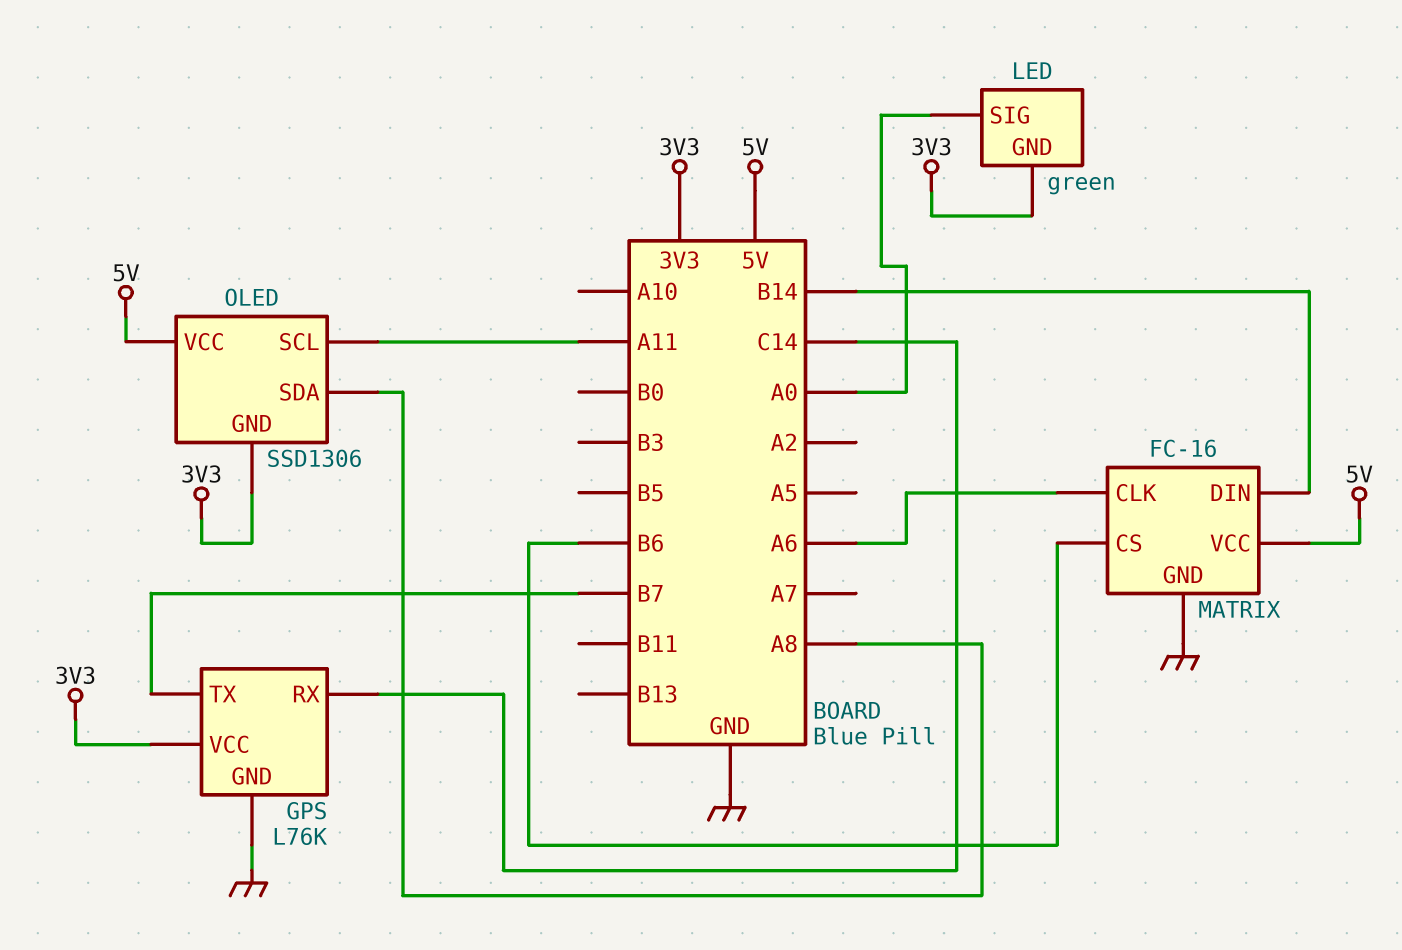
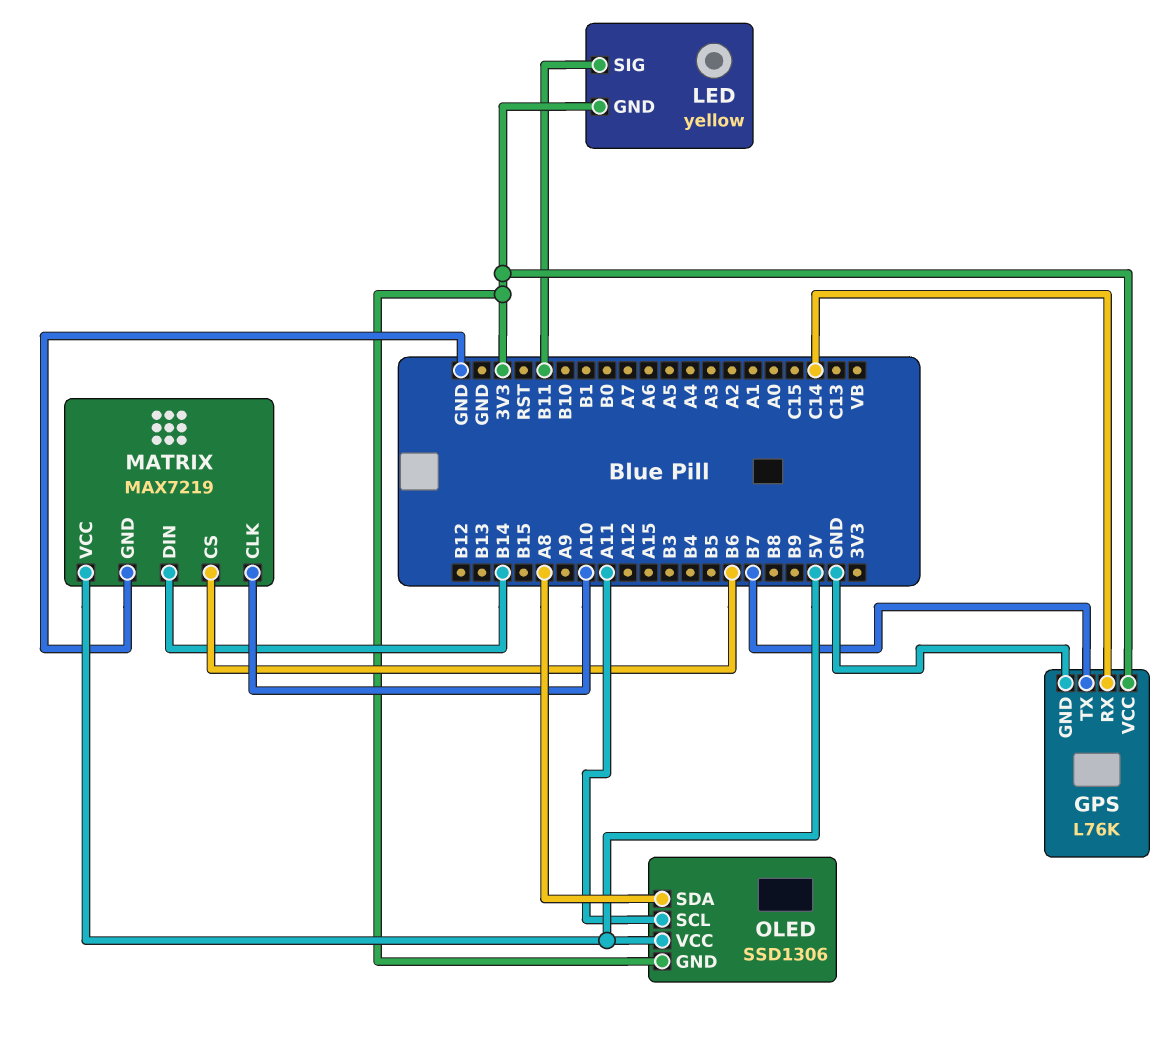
LED: green -> yellow
LED pin SIG: A0 -> B11
MATRIX: FC-16 -> MAX7219
MATRIX pin CLK: A6 -> A10

